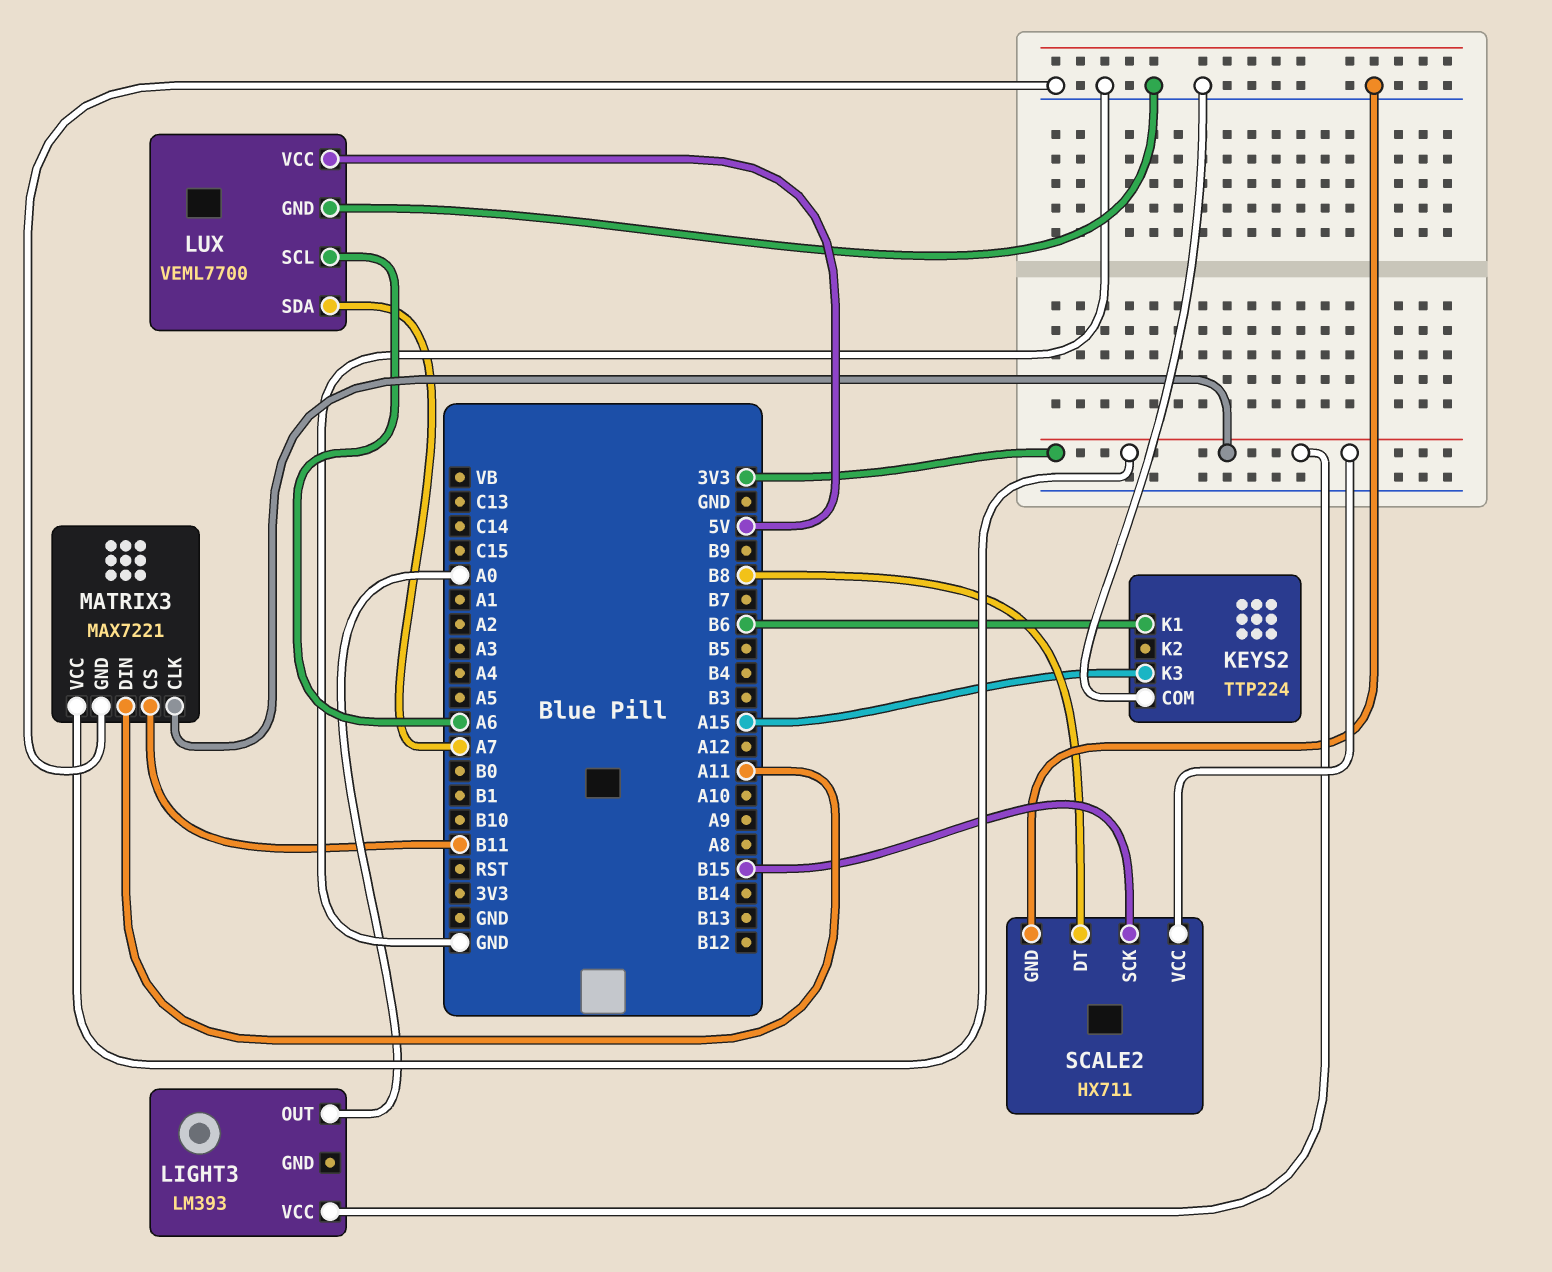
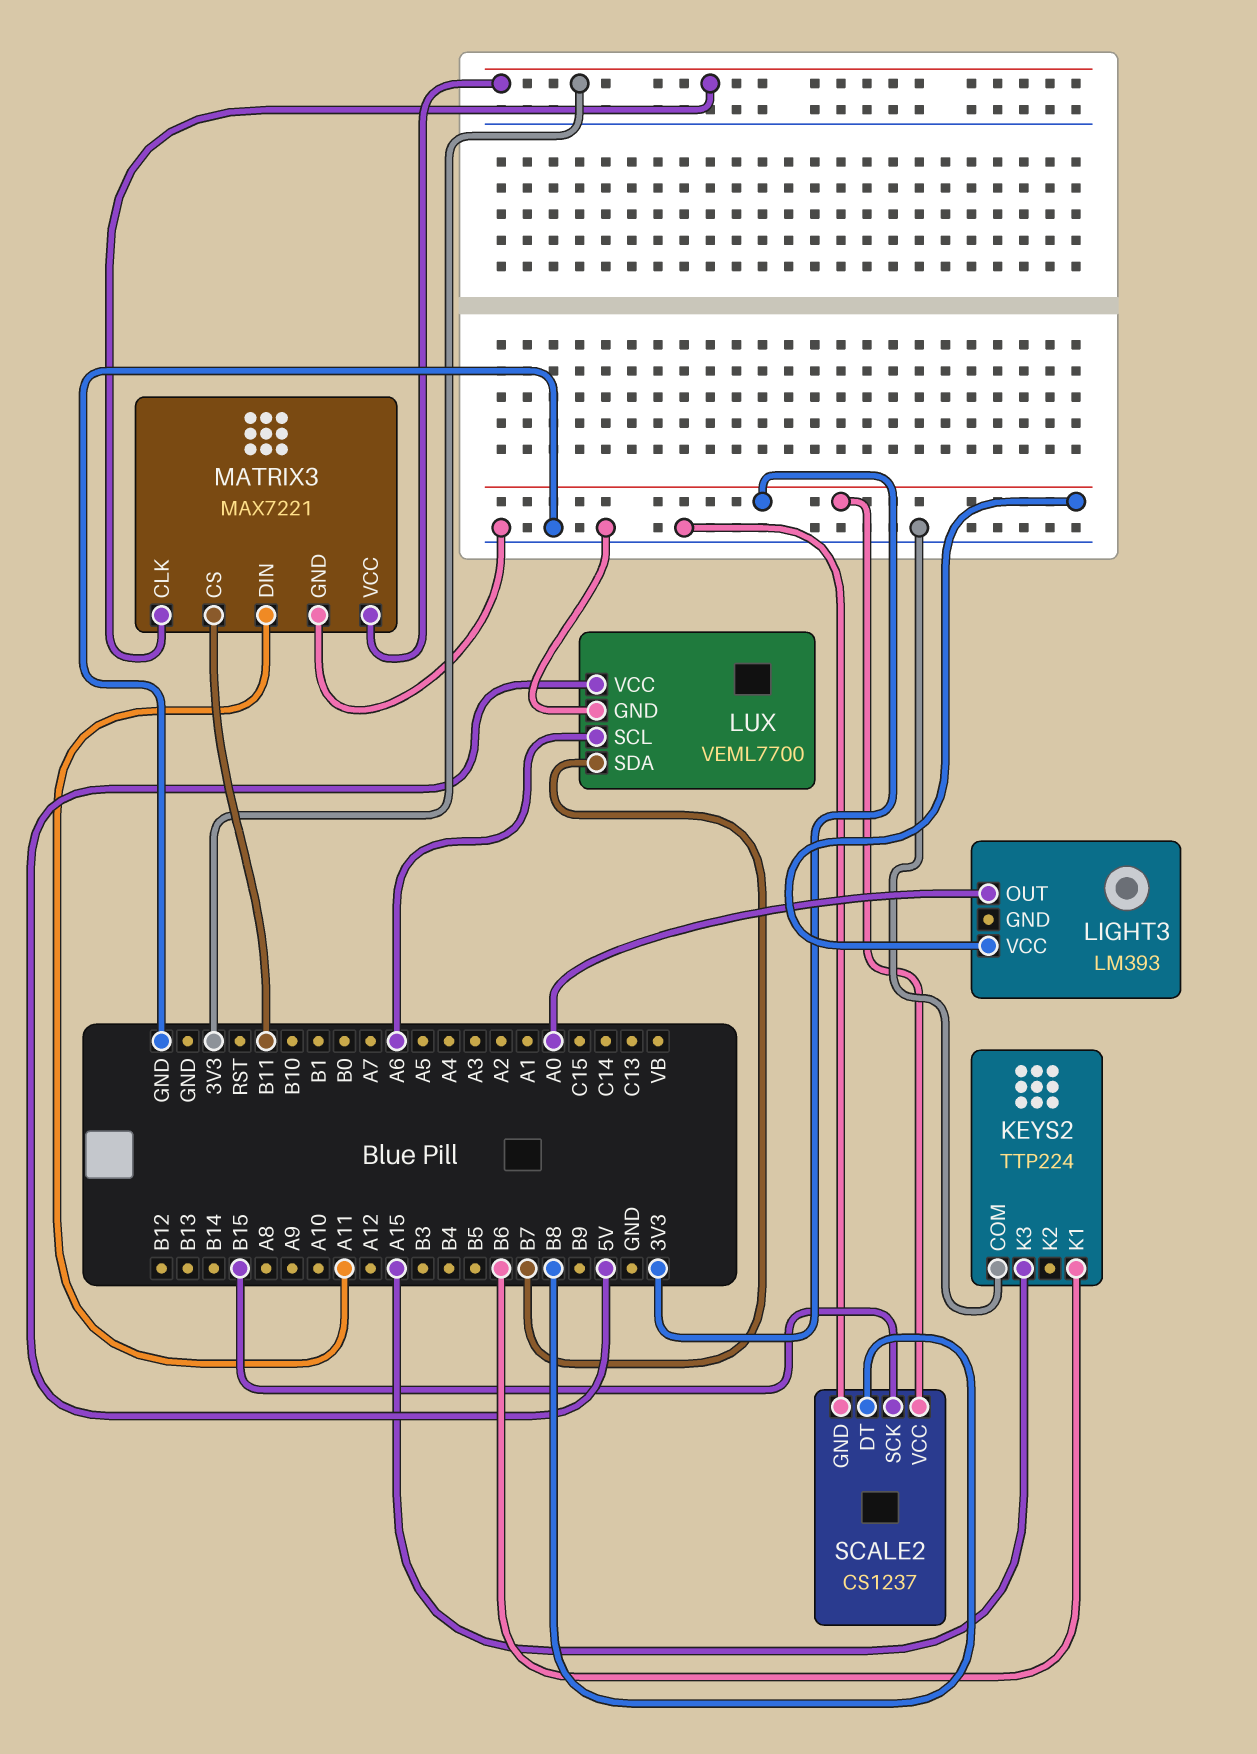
LUX pin SDA: A7 -> B7
SCALE2: HX711 -> CS1237

